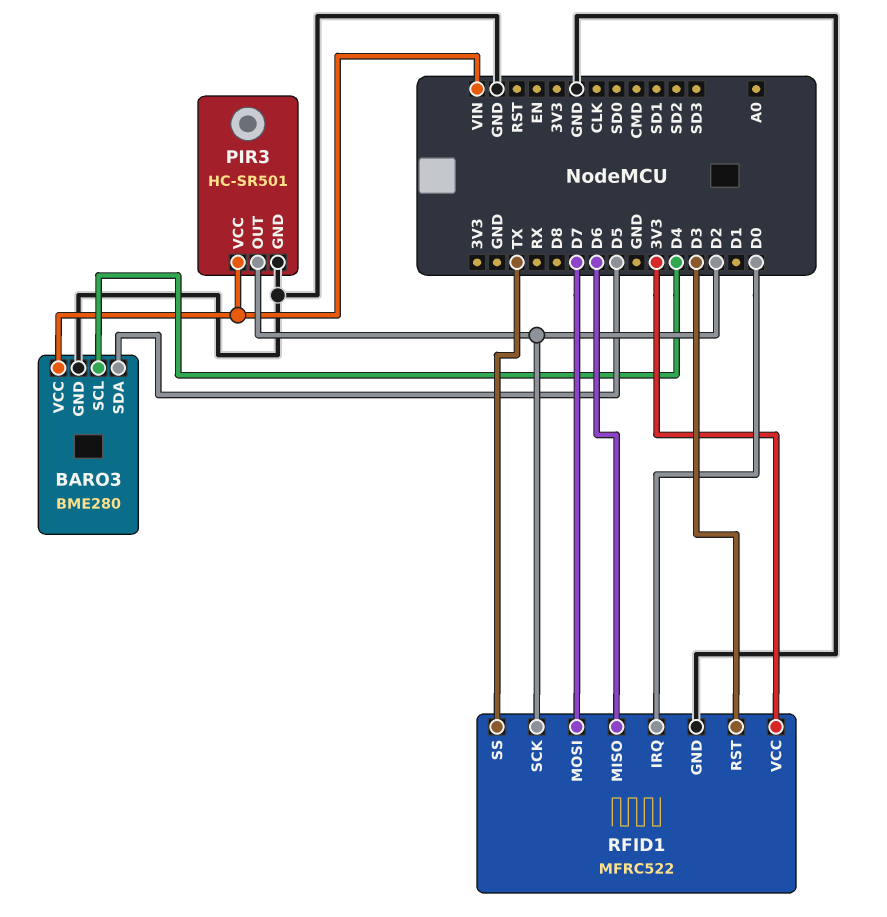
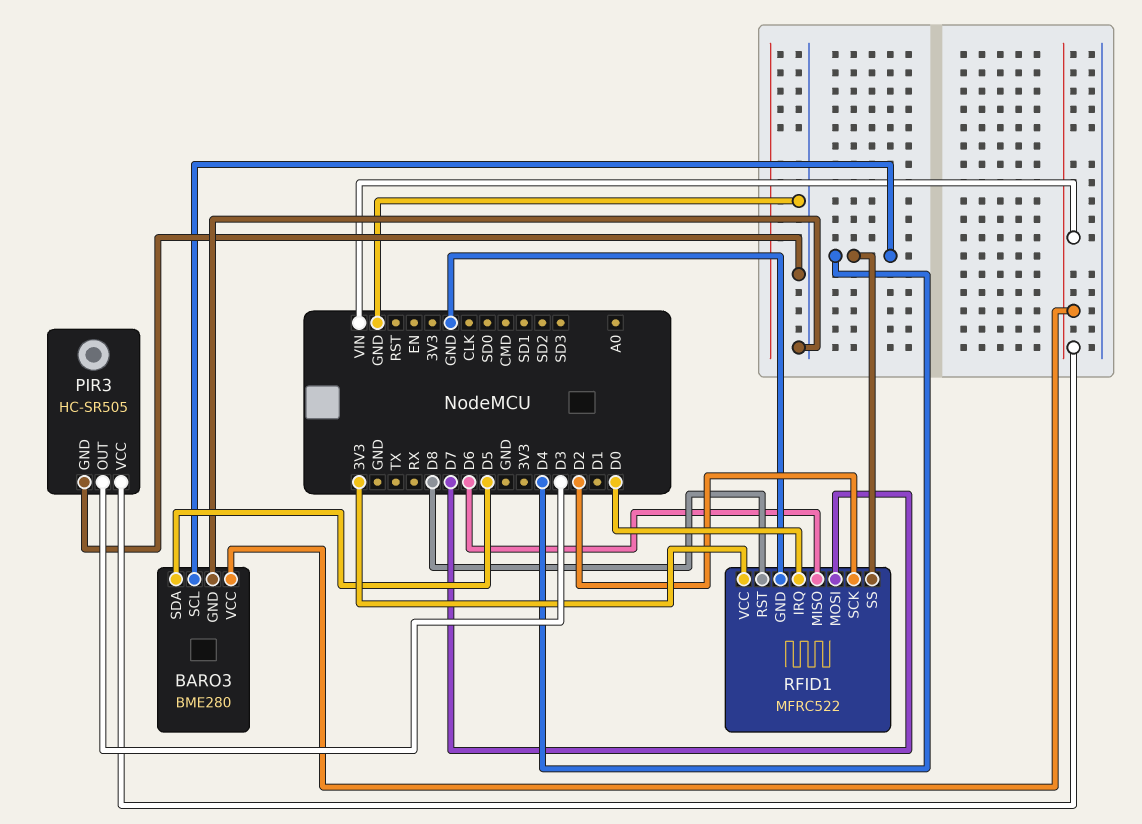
PIR3: HC-SR501 -> HC-SR505
PIR3 pin OUT: D2 -> D3
RFID1 pin RST: D3 -> D8
RFID1 pin SS: TX -> D4

